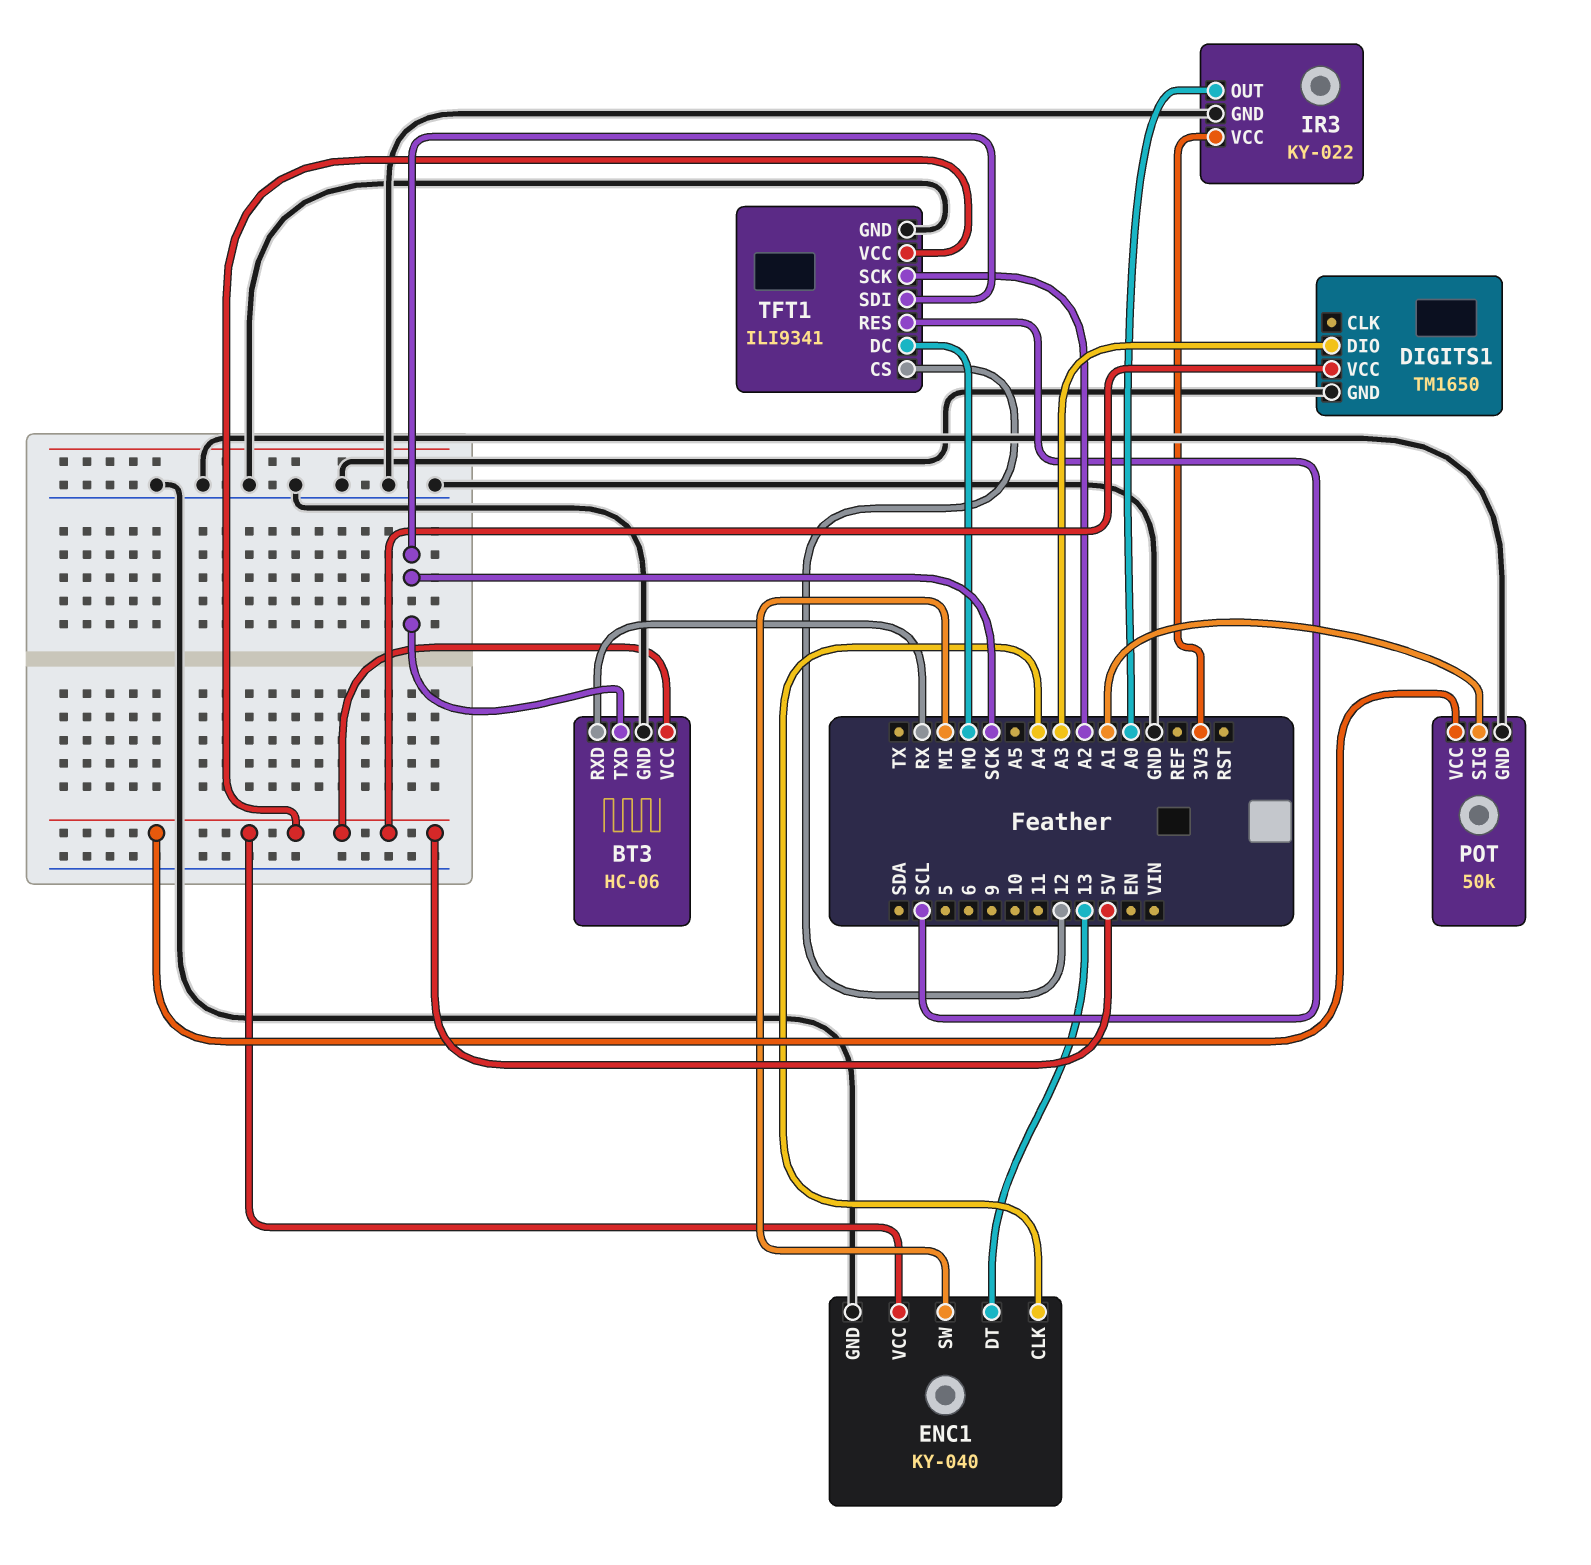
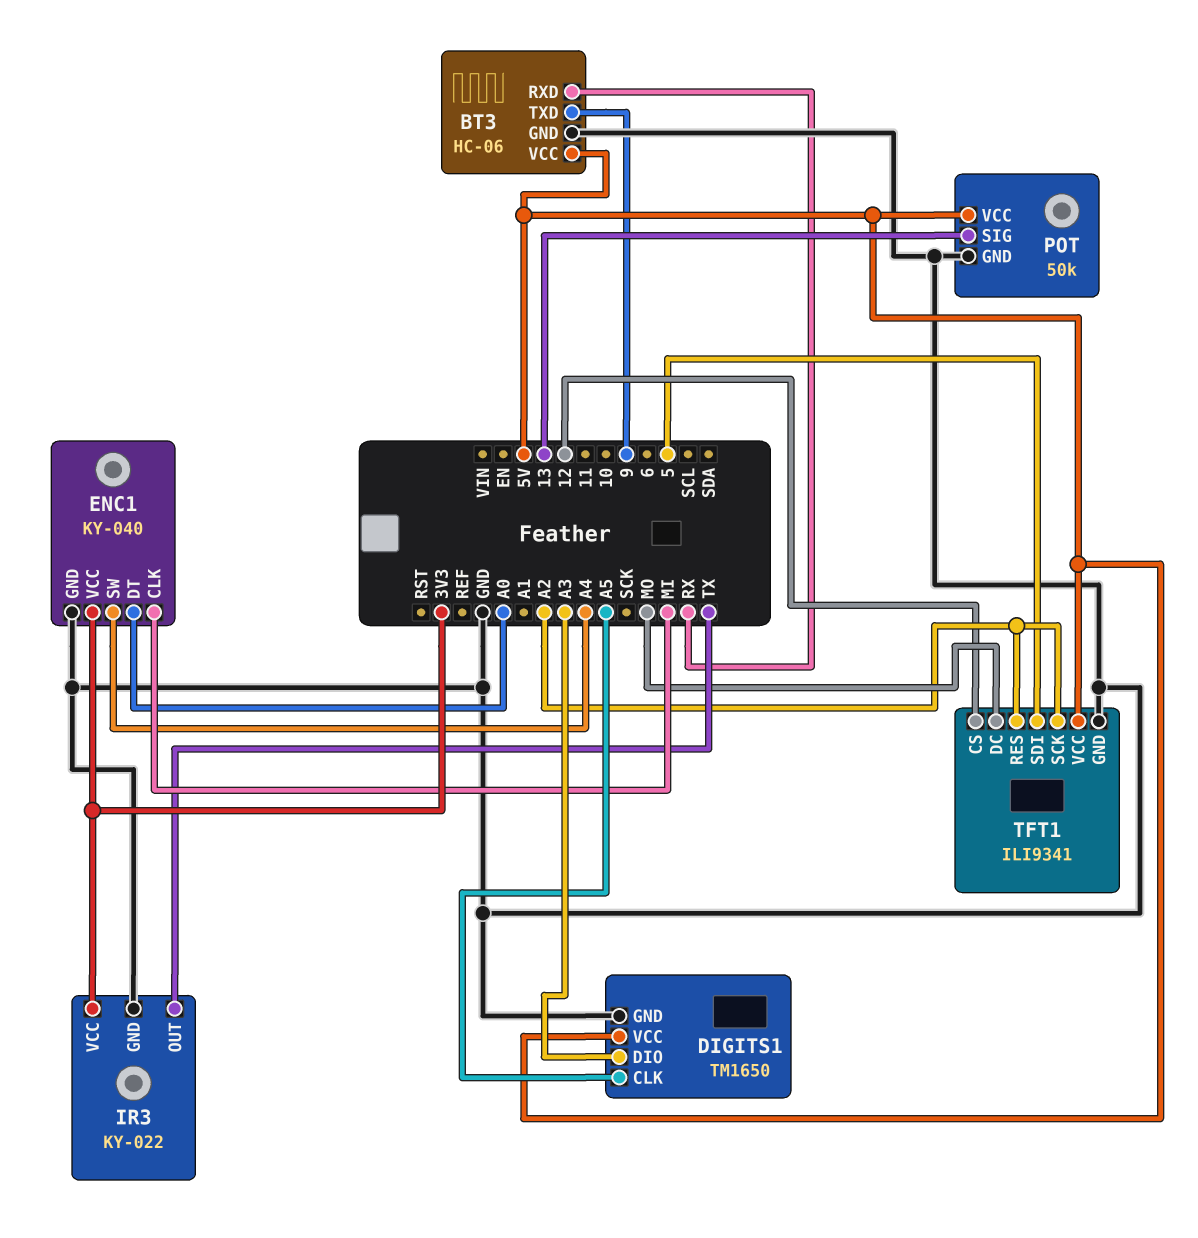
BT3 pin TXD: SCK -> 9
DIGITS1 pin CLK: none -> A5
ENC1 pin CLK: A4 -> MI
ENC1 pin DT: 13 -> A0
ENC1 pin SW: MI -> A4
ENC1 pin VCC: 5V -> 3V3
IR3 pin OUT: A0 -> TX
POT pin SIG: A1 -> 13
TFT1 pin RES: SCL -> A2
TFT1 pin SDI: SCK -> 5

